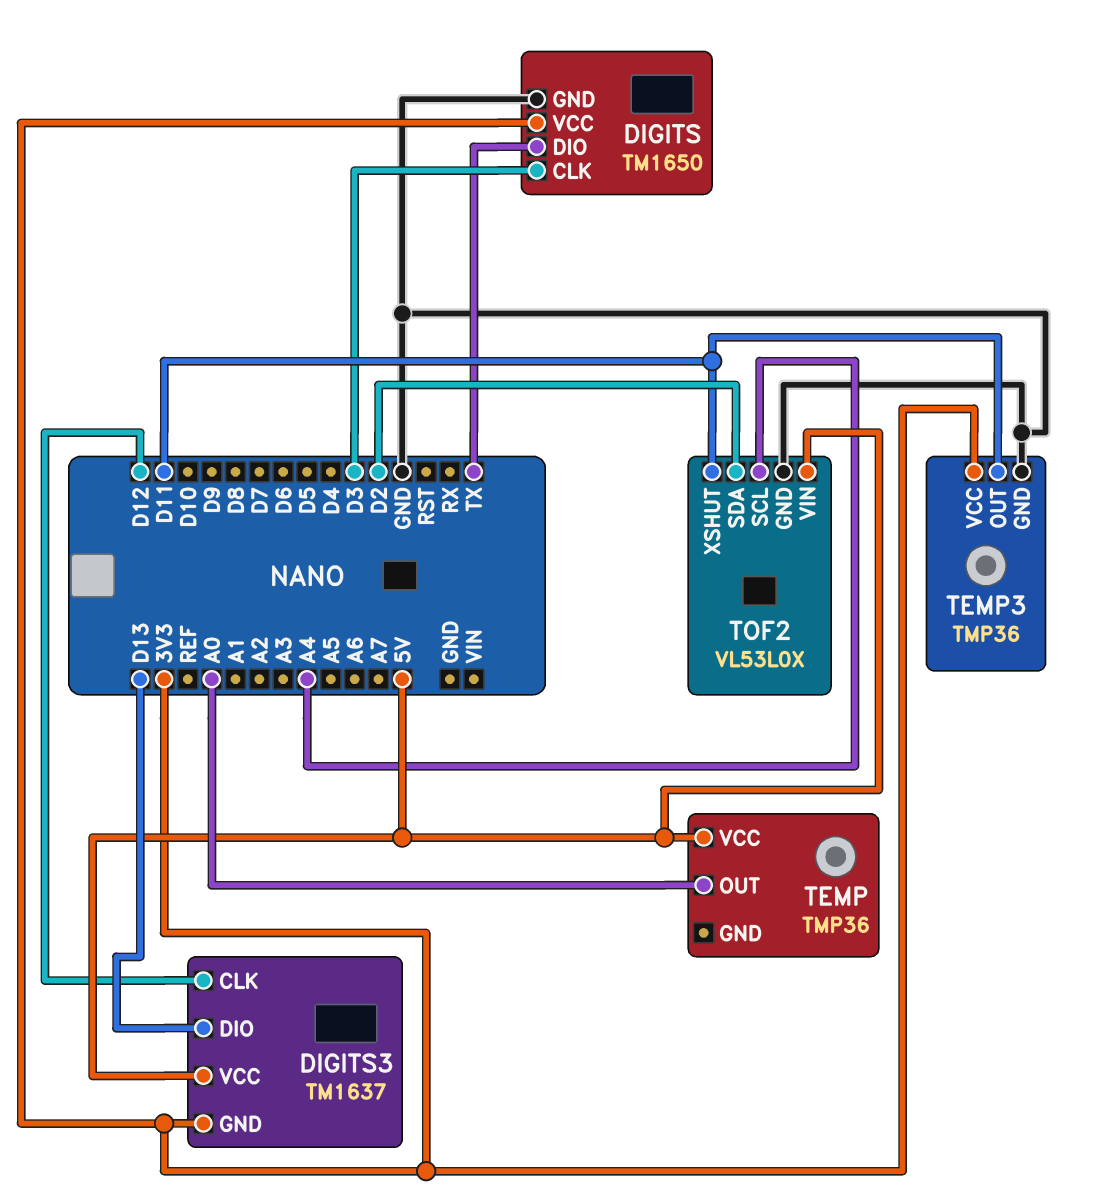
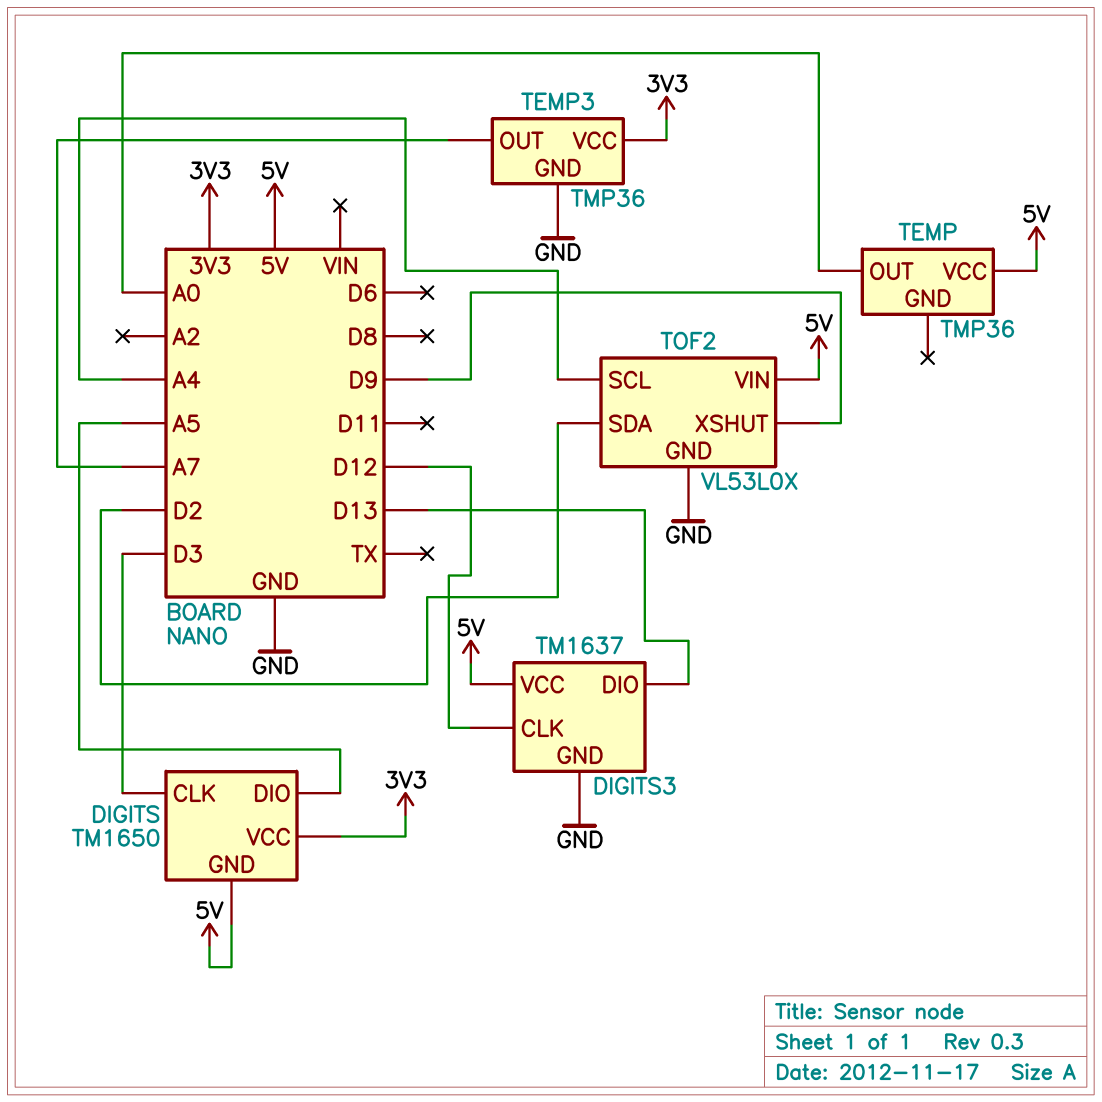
DIGITS pin DIO: TX -> A5
DIGITS pin GND: GND -> 5V
DIGITS3 pin GND: 3V3 -> GND
TEMP3 pin OUT: D11 -> A7
TOF2 pin XSHUT: D11 -> D9

